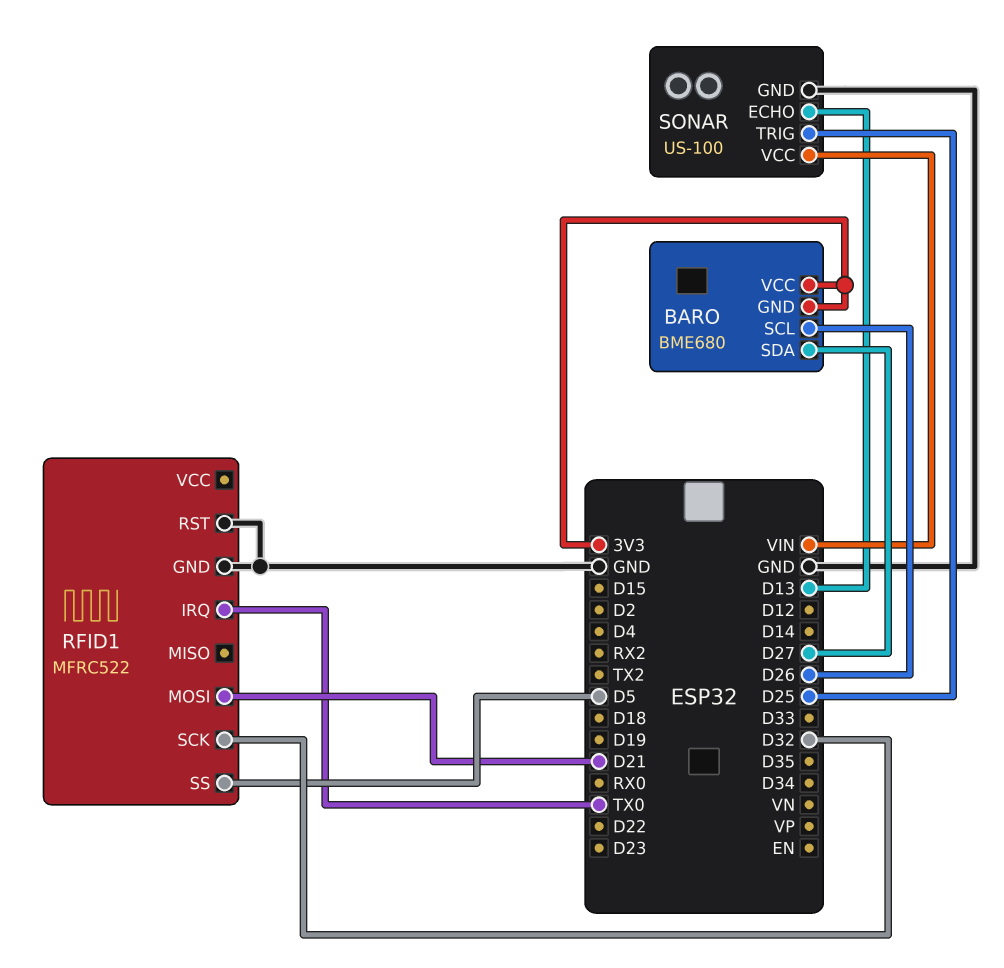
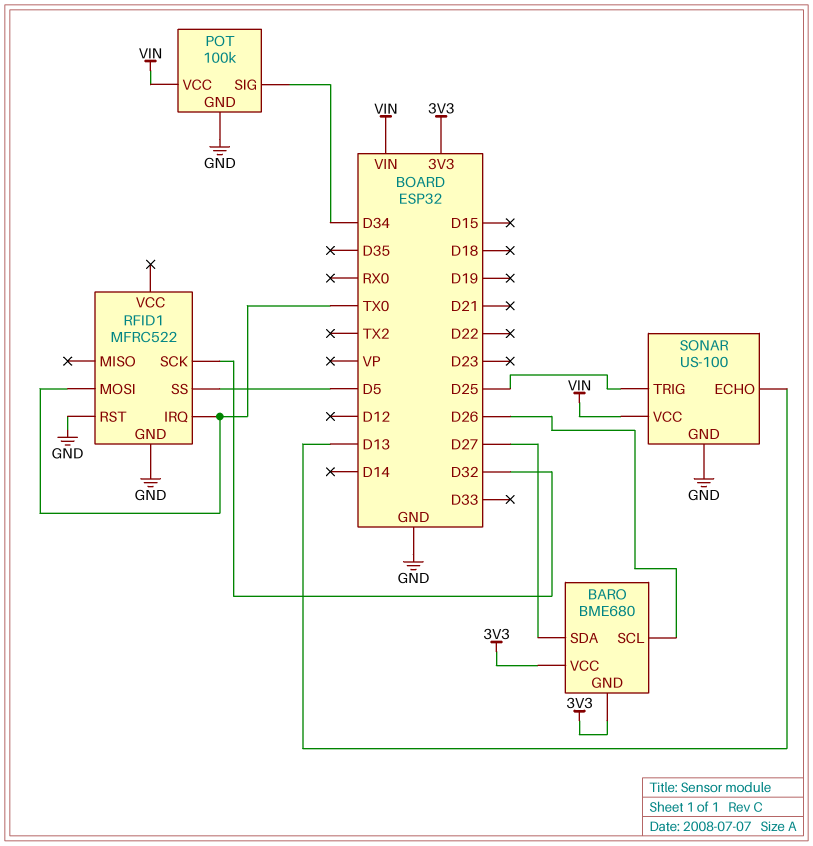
POT: none -> 100k
POT pin GND: none -> GND
POT pin SIG: none -> D34
POT pin VCC: none -> VIN
RFID1 pin MOSI: D21 -> TX0

